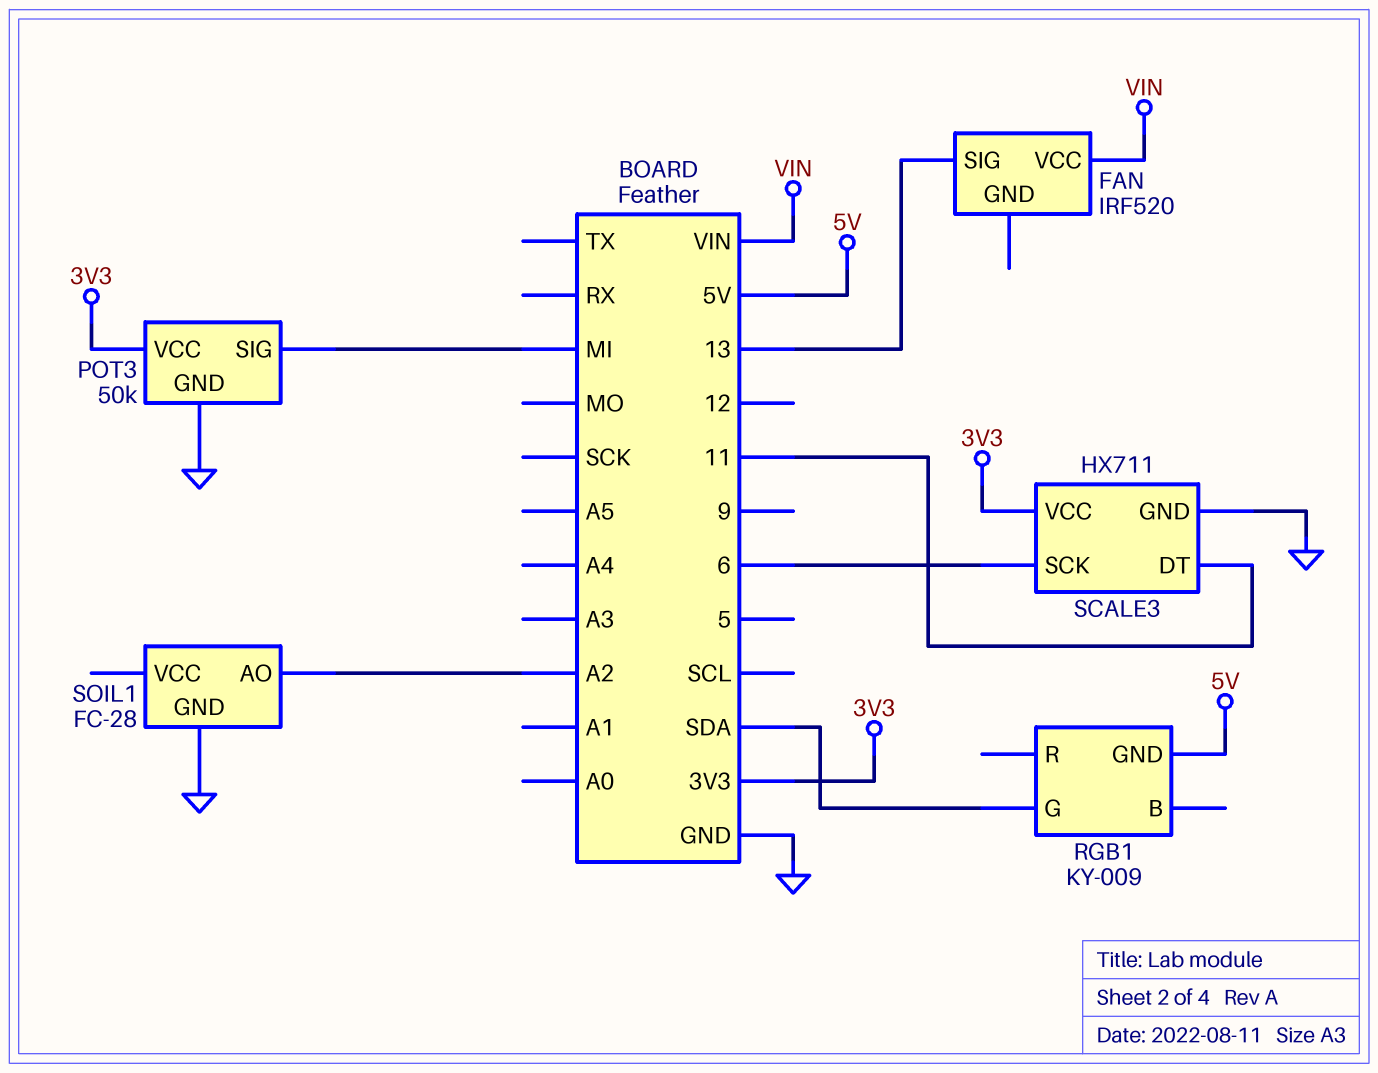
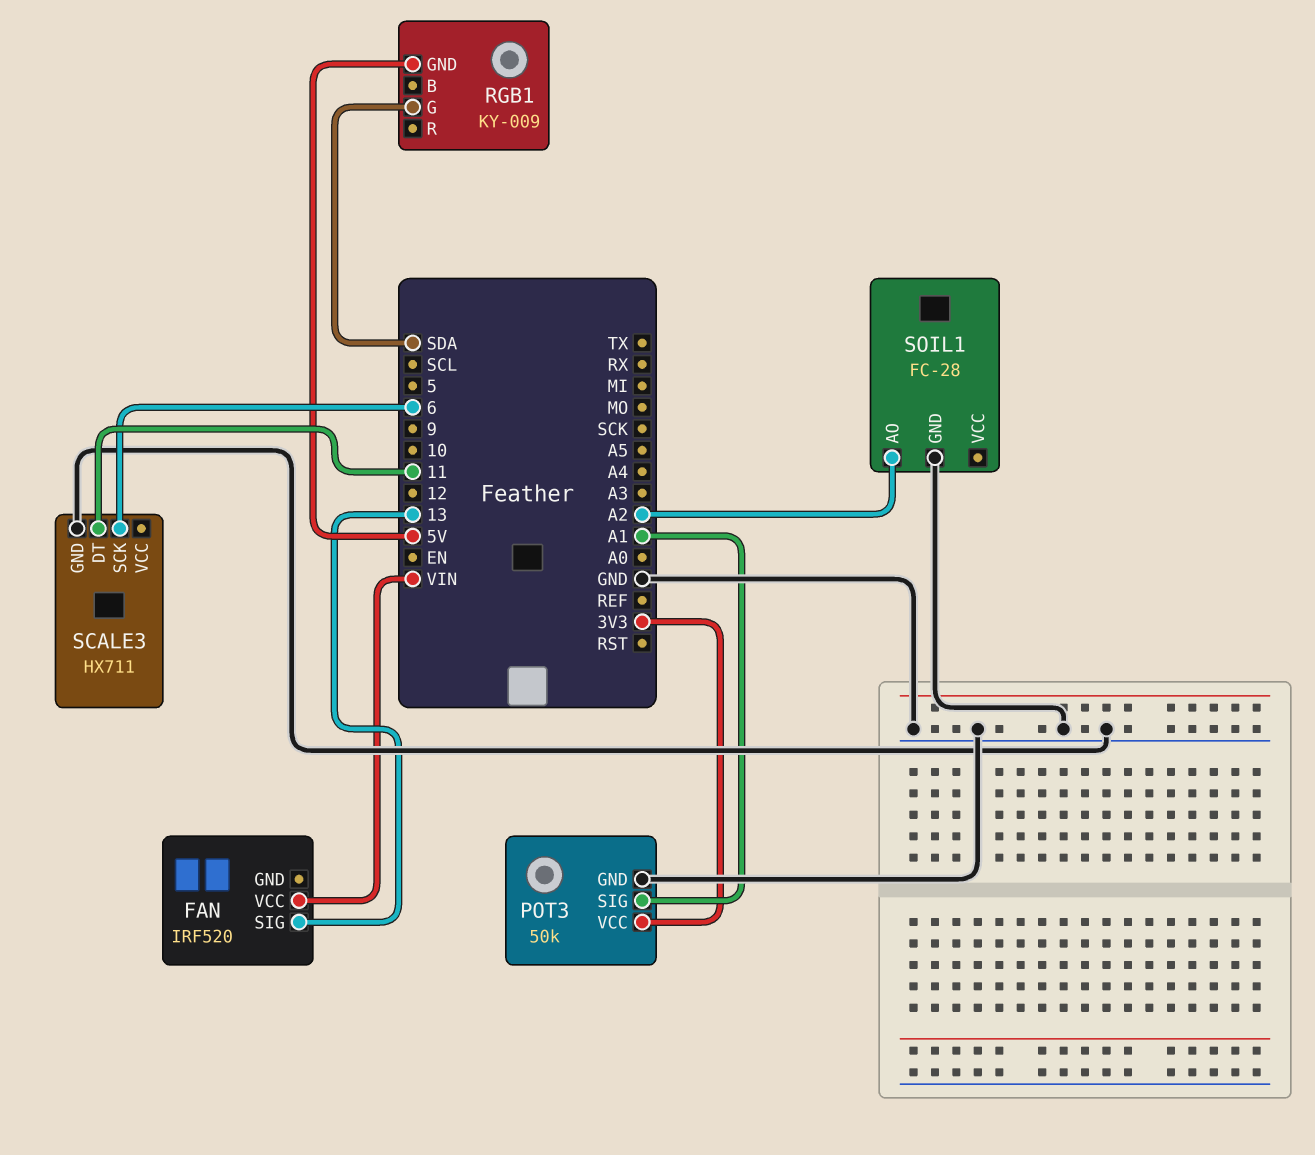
POT3 pin SIG: MI -> A1
SCALE3 pin VCC: 3V3 -> none

